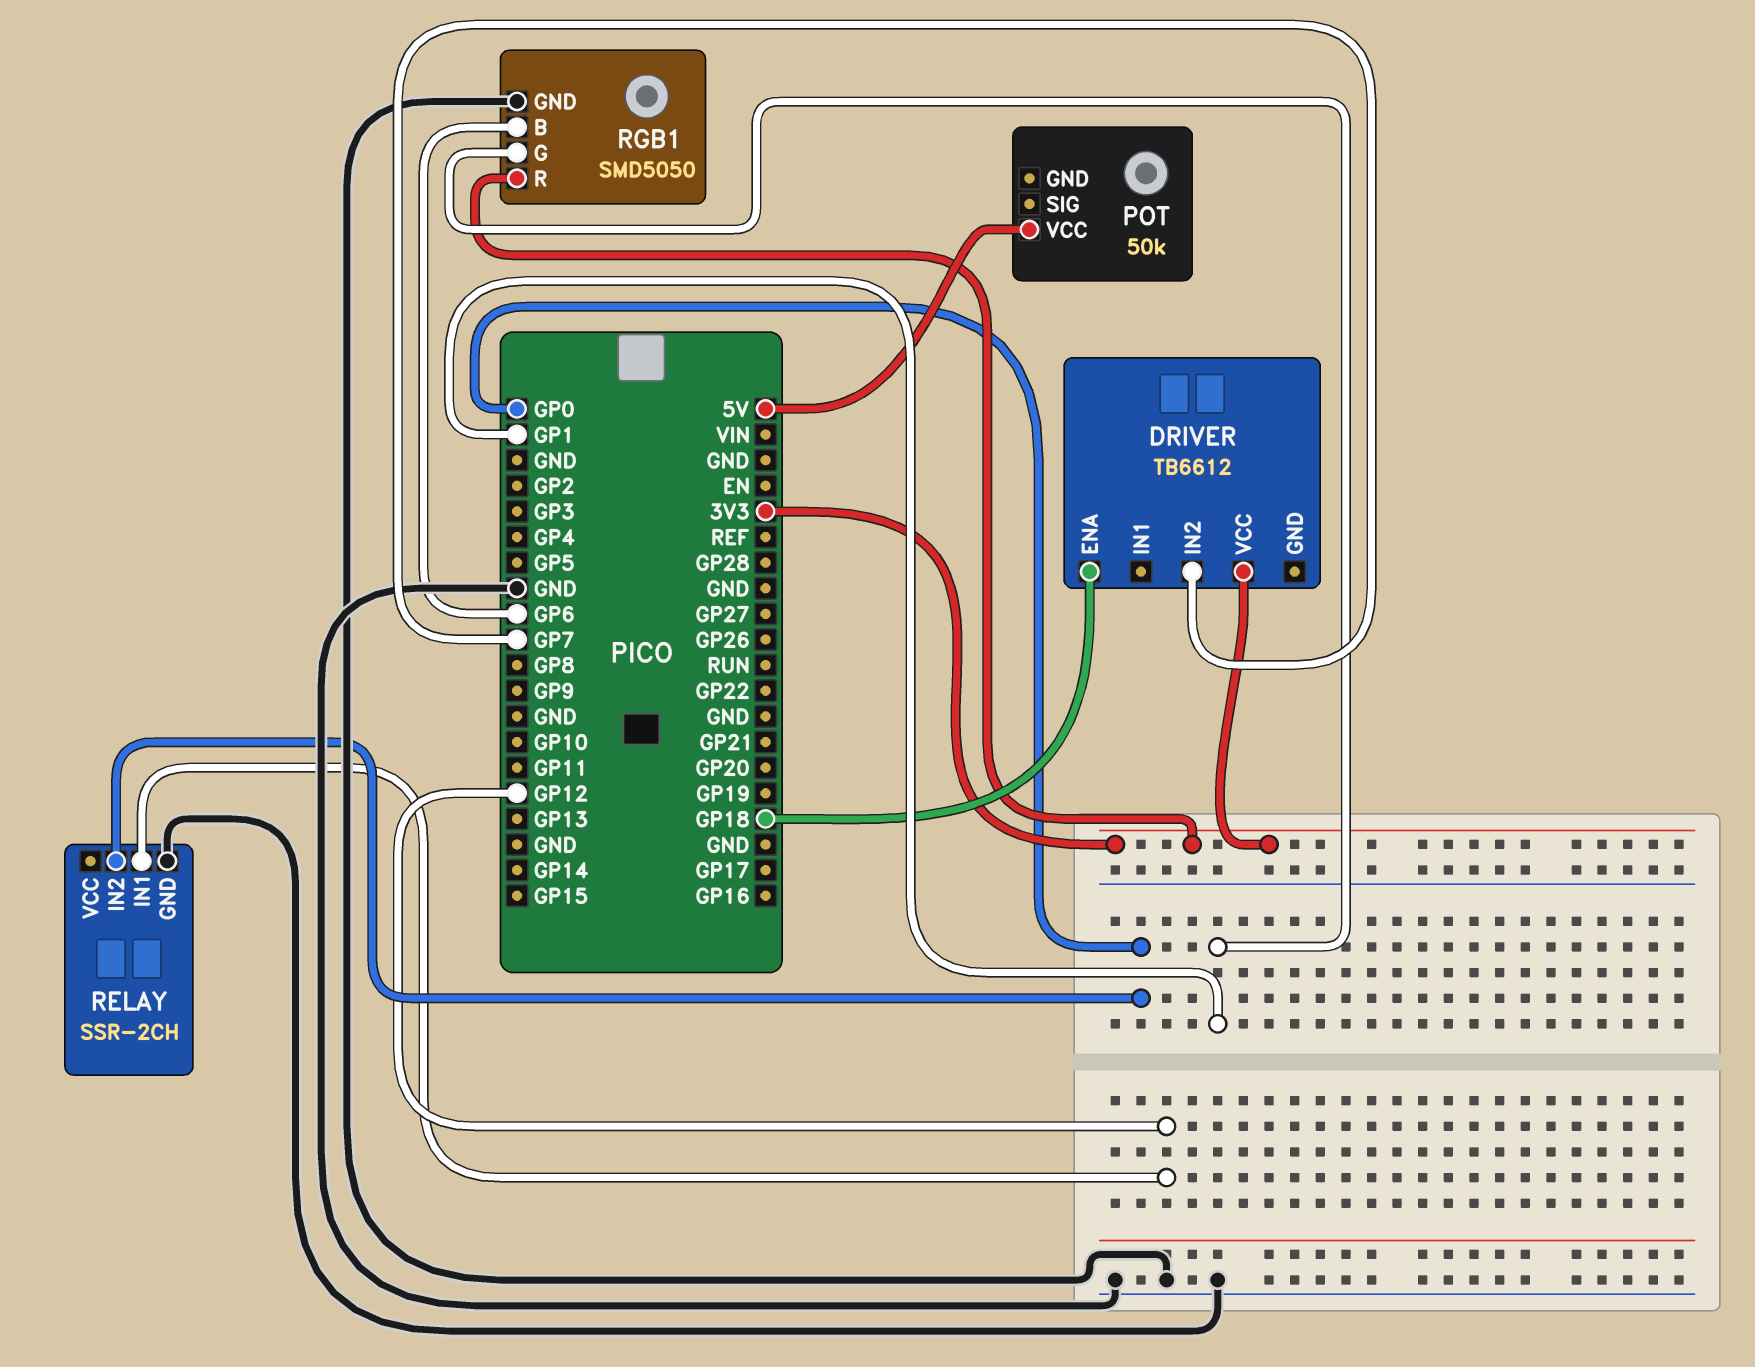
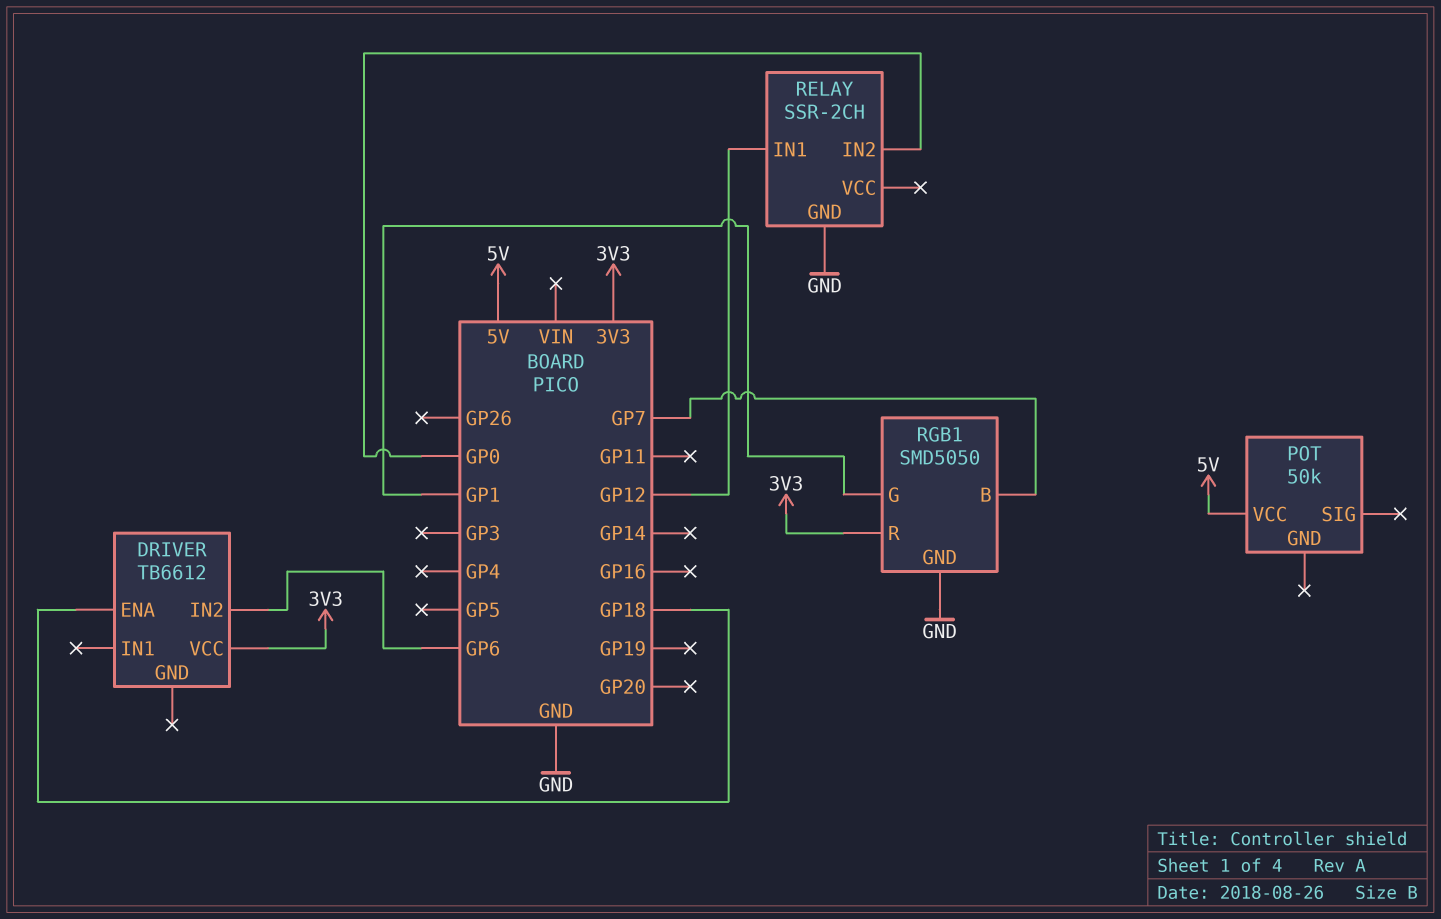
DRIVER pin IN2: GP7 -> GP6
RGB1 pin B: GP6 -> GP7

